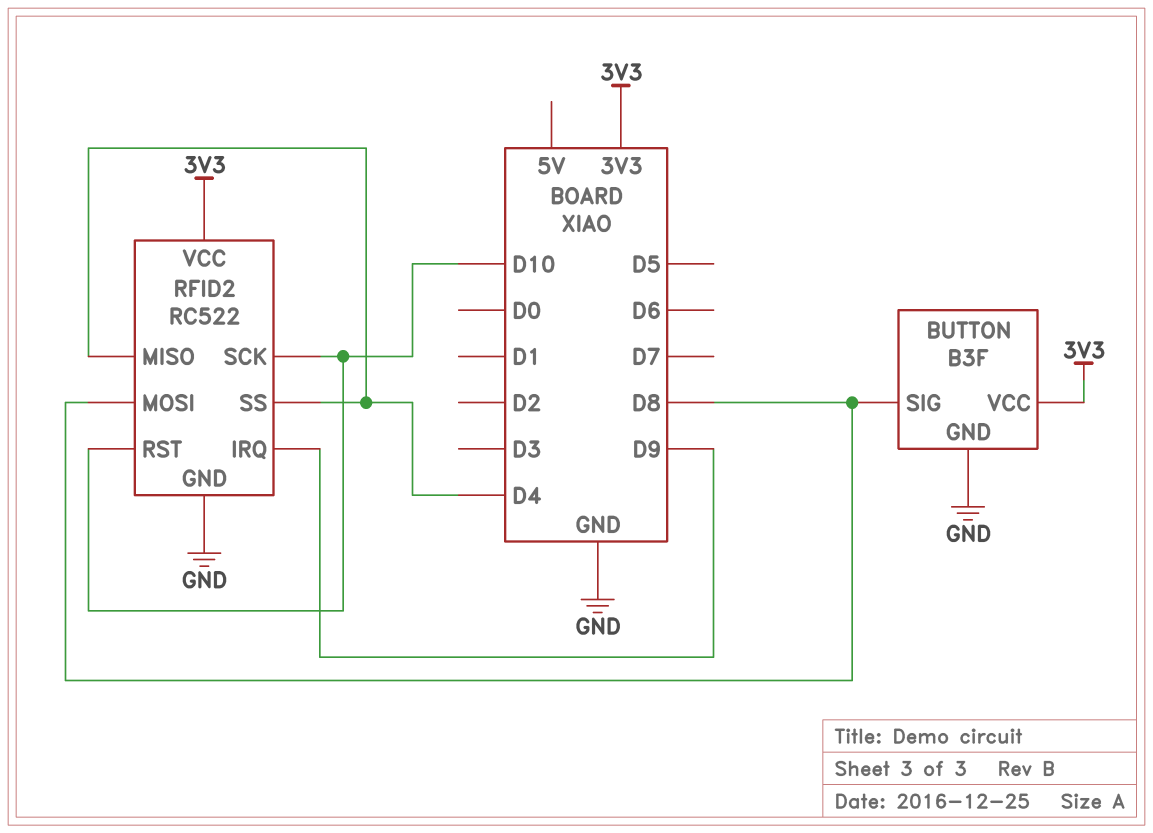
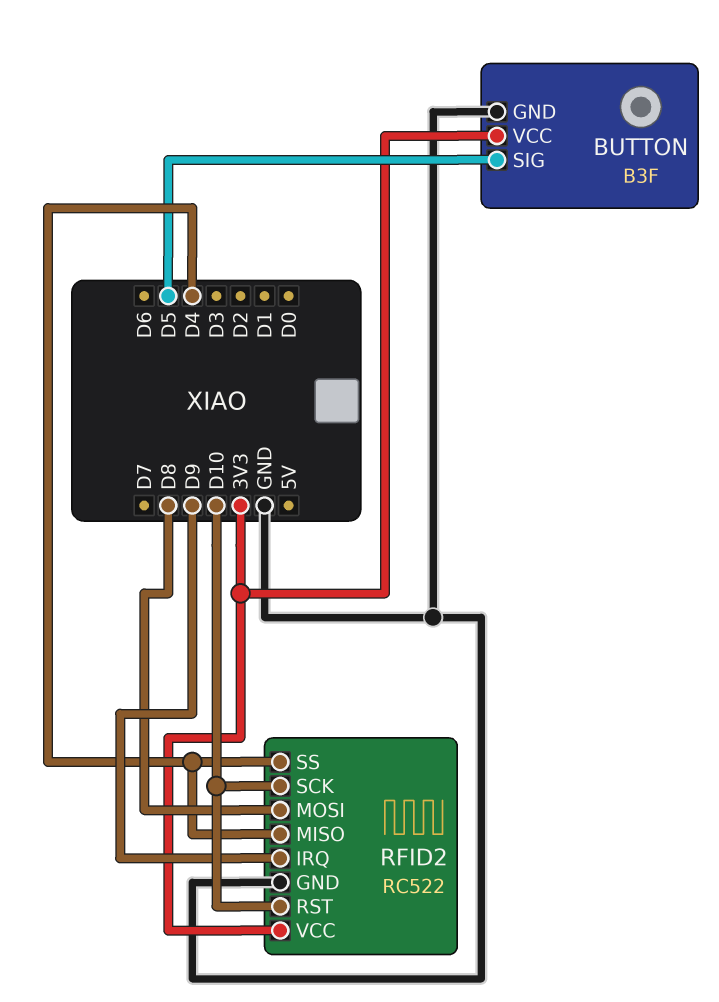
BUTTON pin SIG: D8 -> D5

